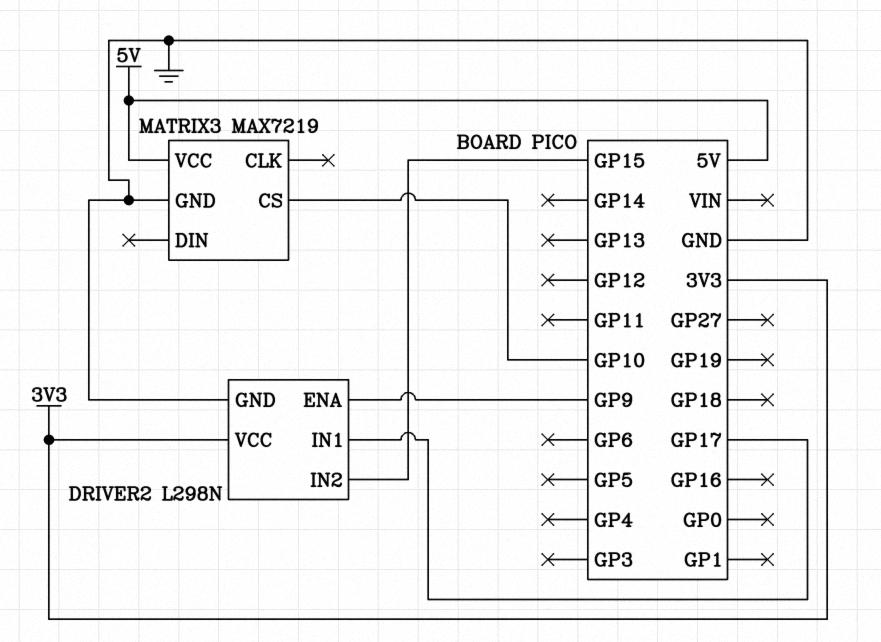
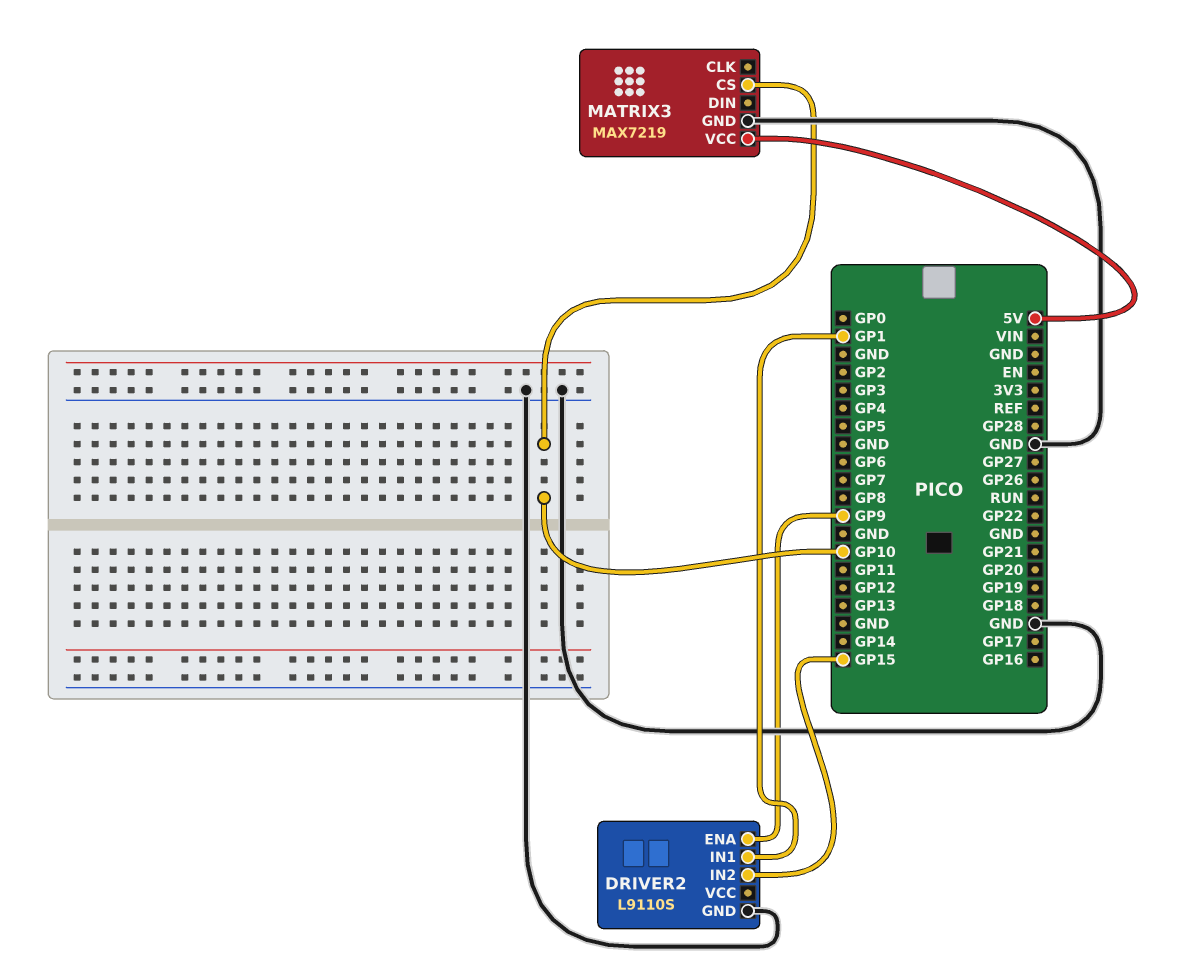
DRIVER2: L298N -> L9110S
DRIVER2 pin IN1: GP17 -> GP1
DRIVER2 pin VCC: 3V3 -> none

